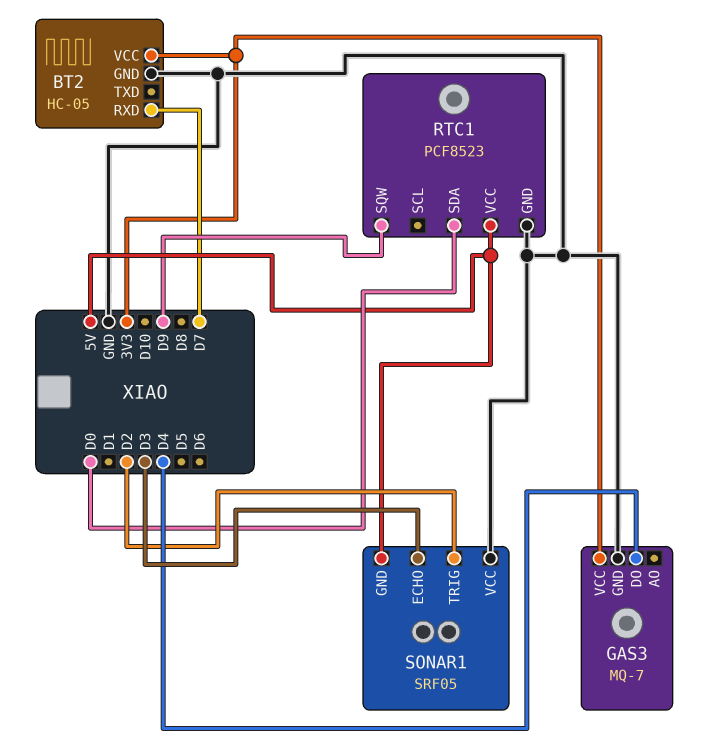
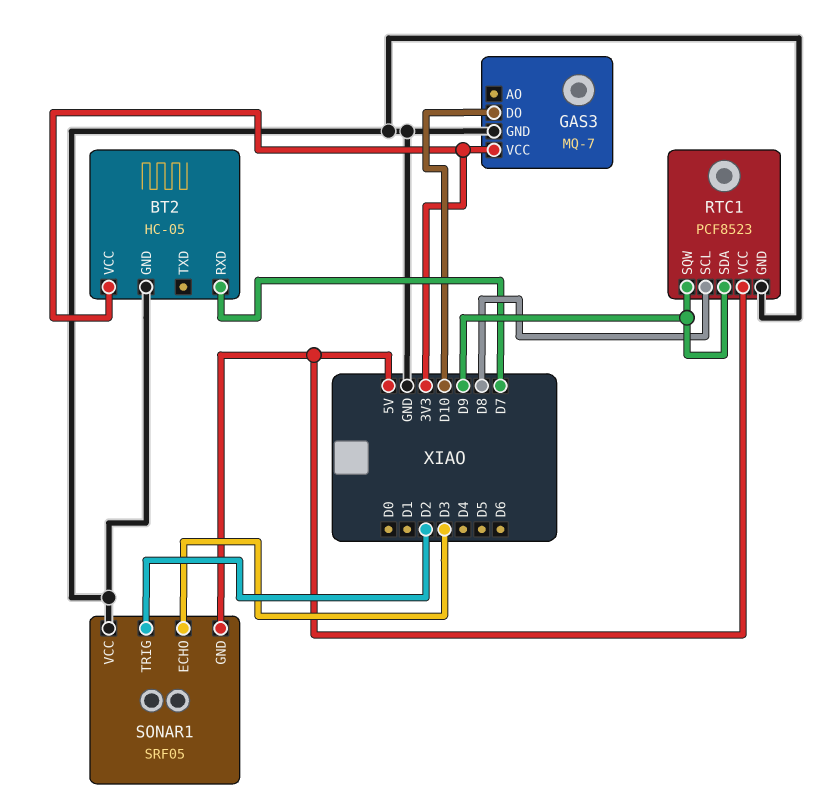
GAS3 pin DO: D4 -> D10
RTC1 pin SCL: none -> D8
RTC1 pin SDA: D0 -> D9

